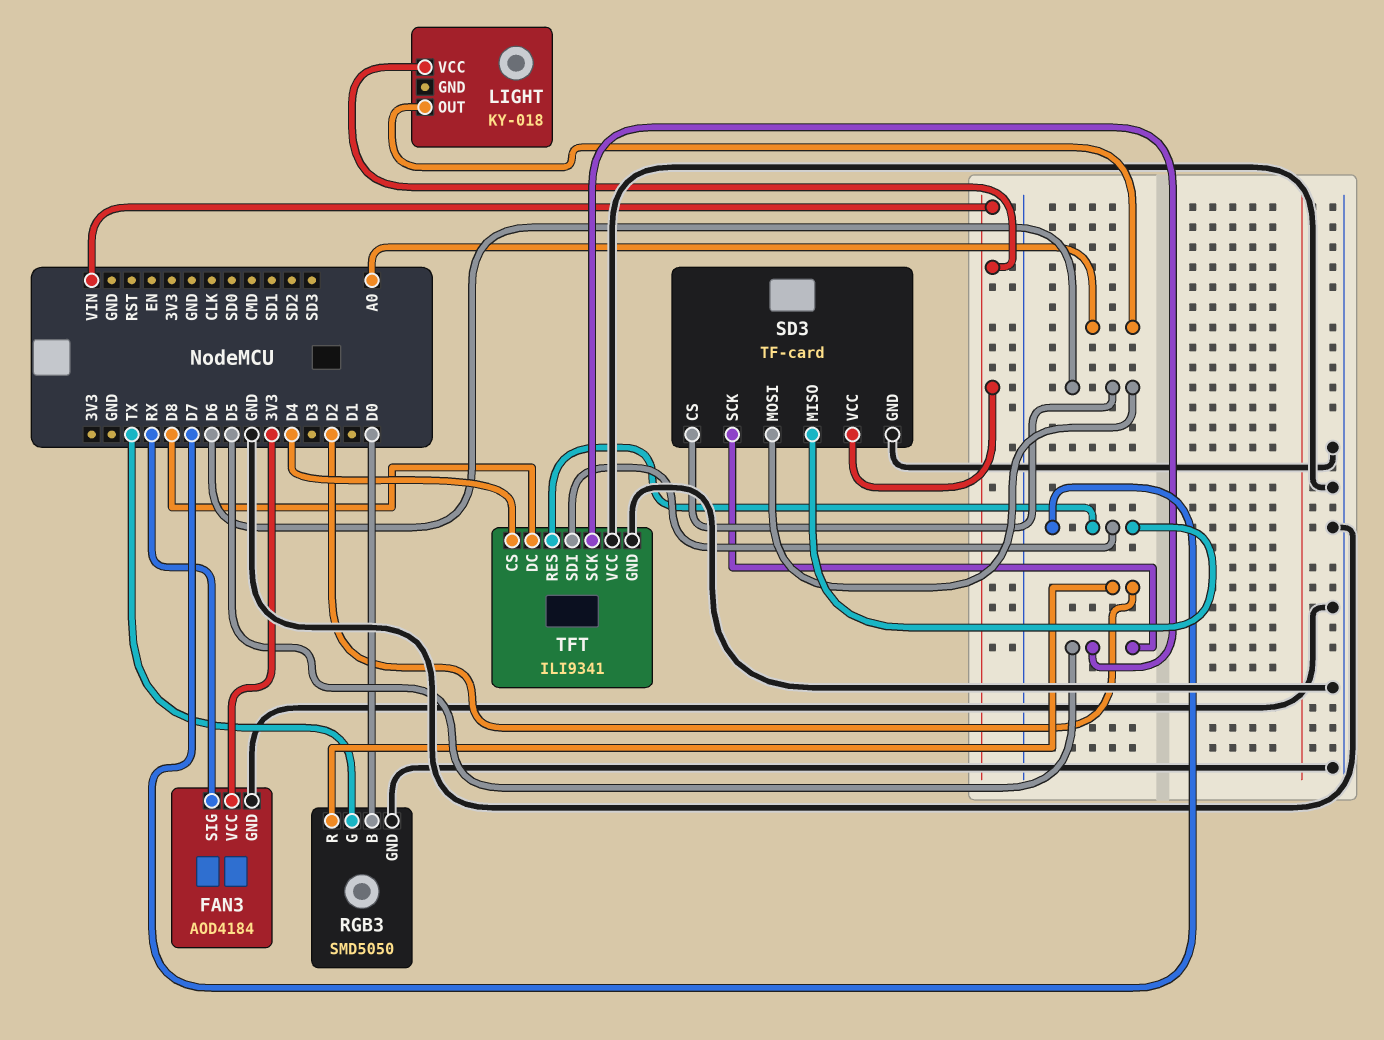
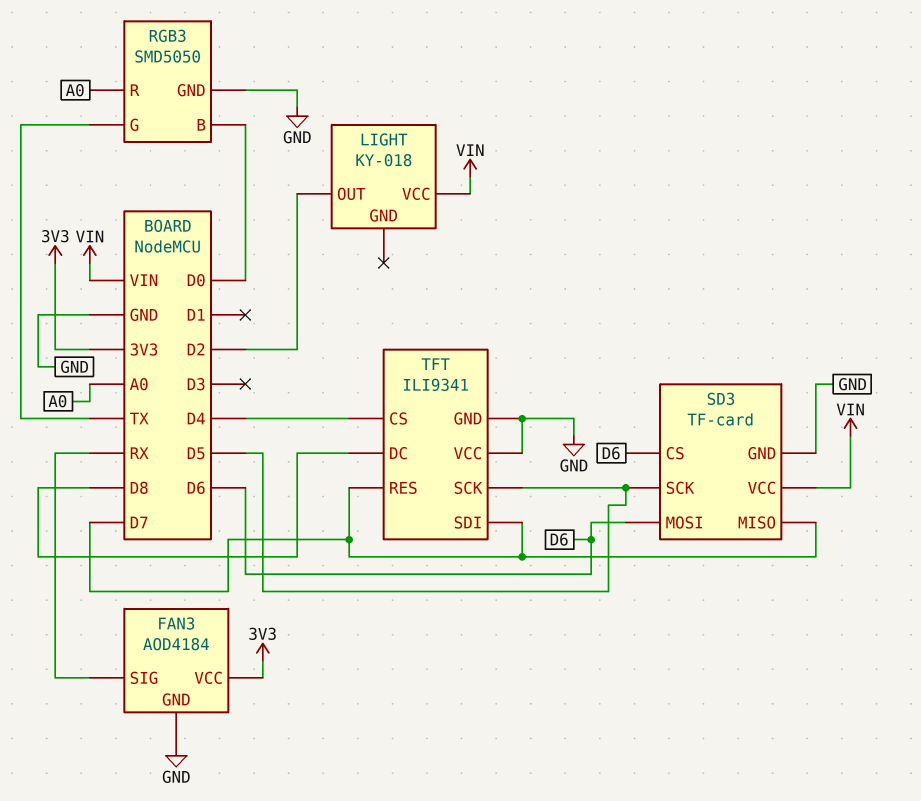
LIGHT pin OUT: A0 -> D2
RGB3 pin R: D2 -> A0

